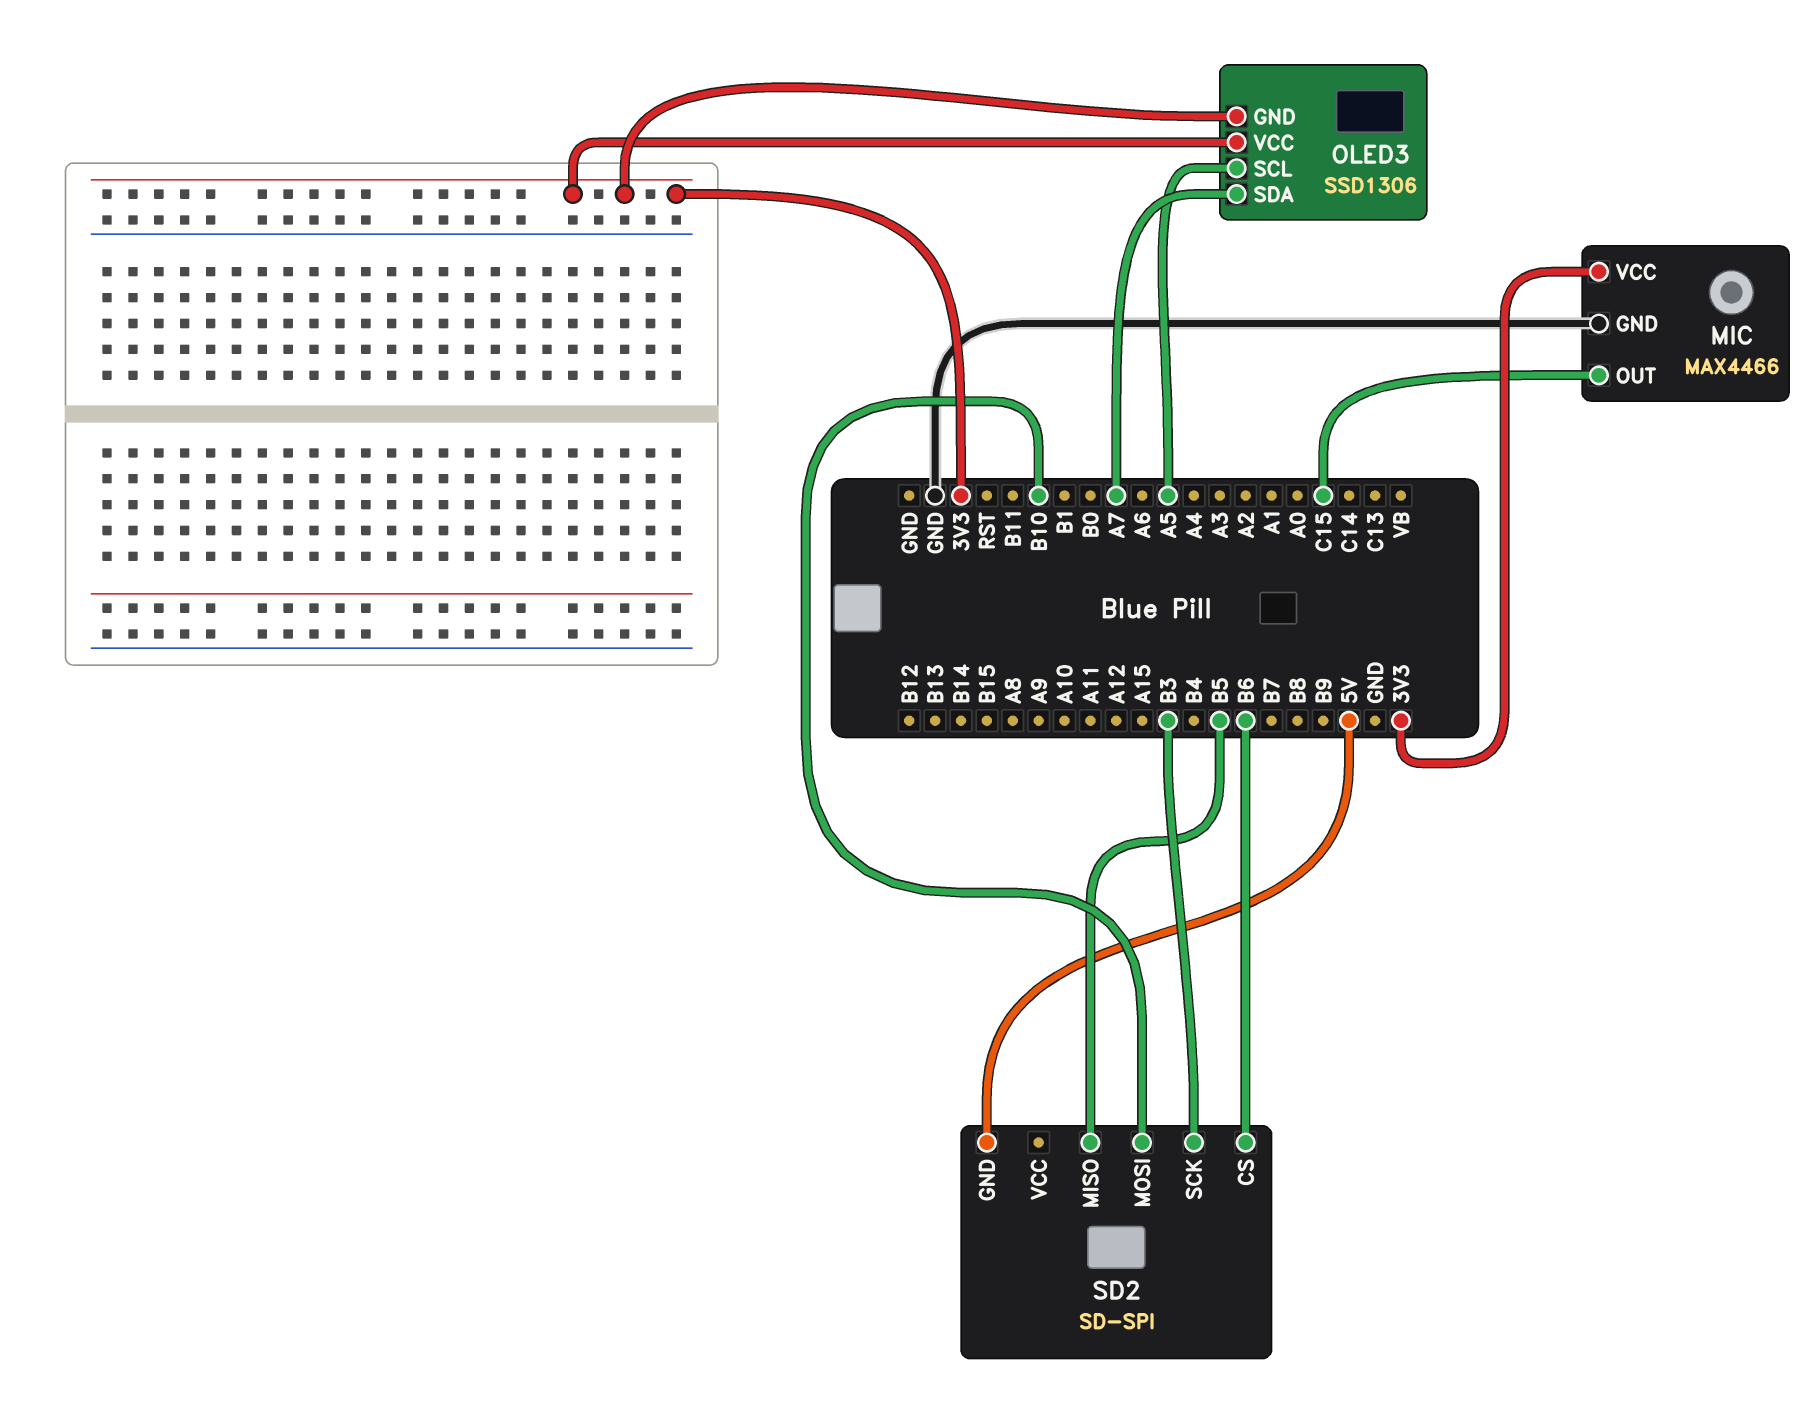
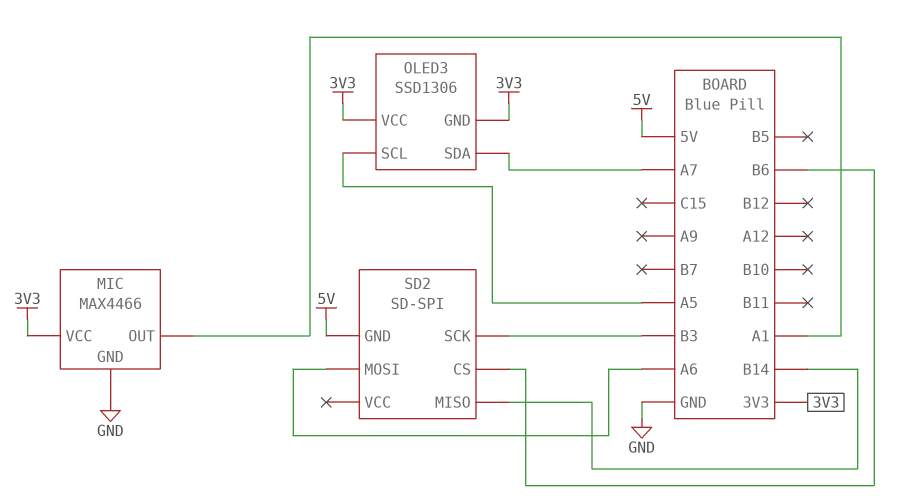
MIC pin OUT: C15 -> A1
SD2 pin MISO: B5 -> B14
SD2 pin MOSI: B10 -> A6

